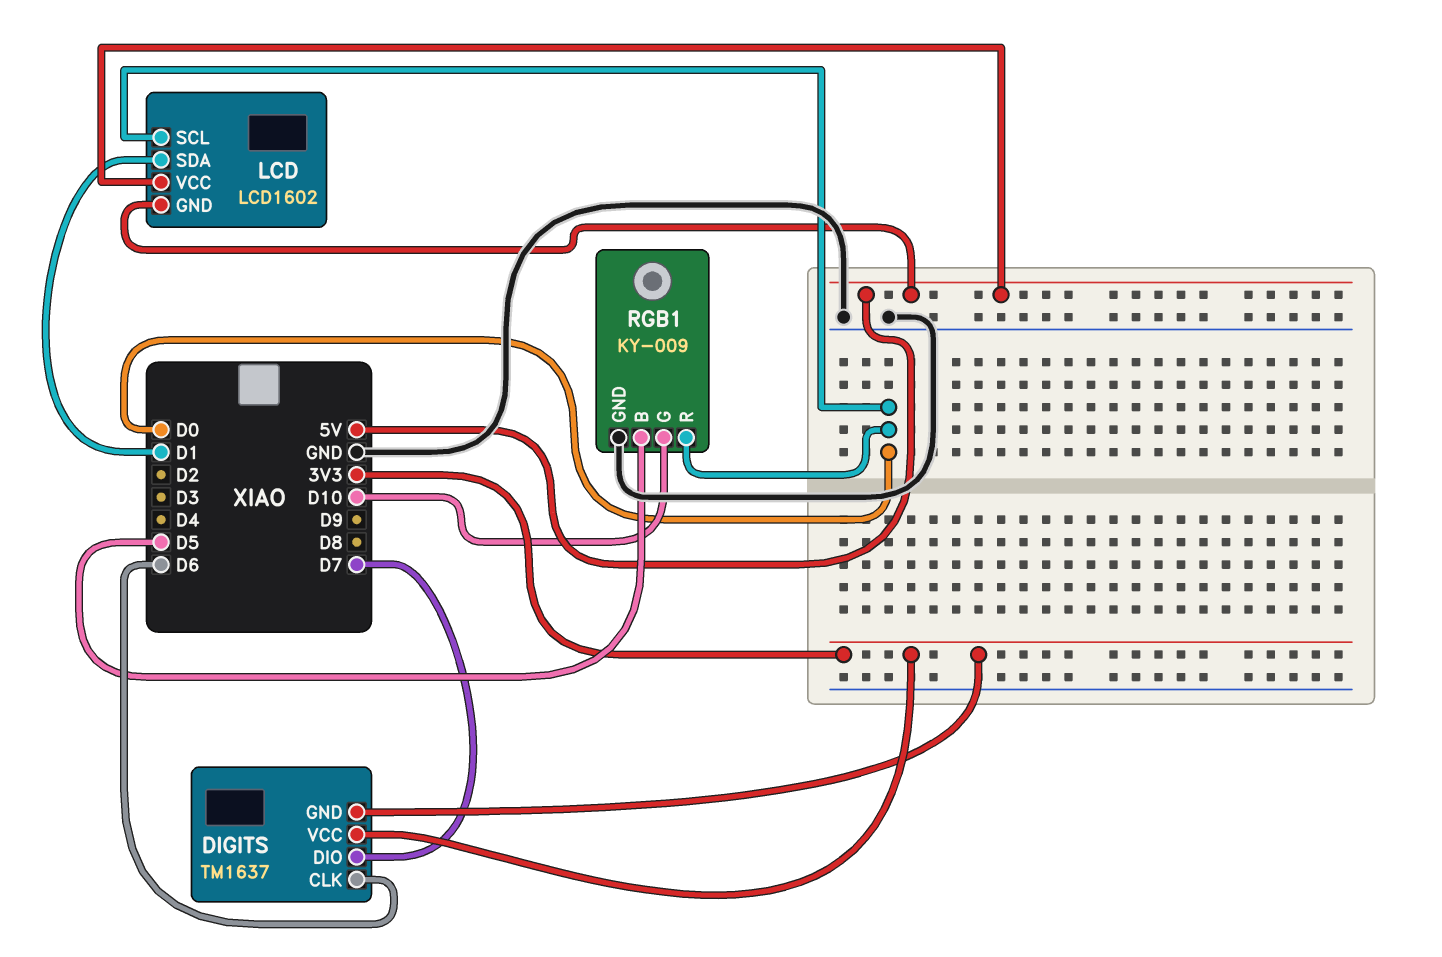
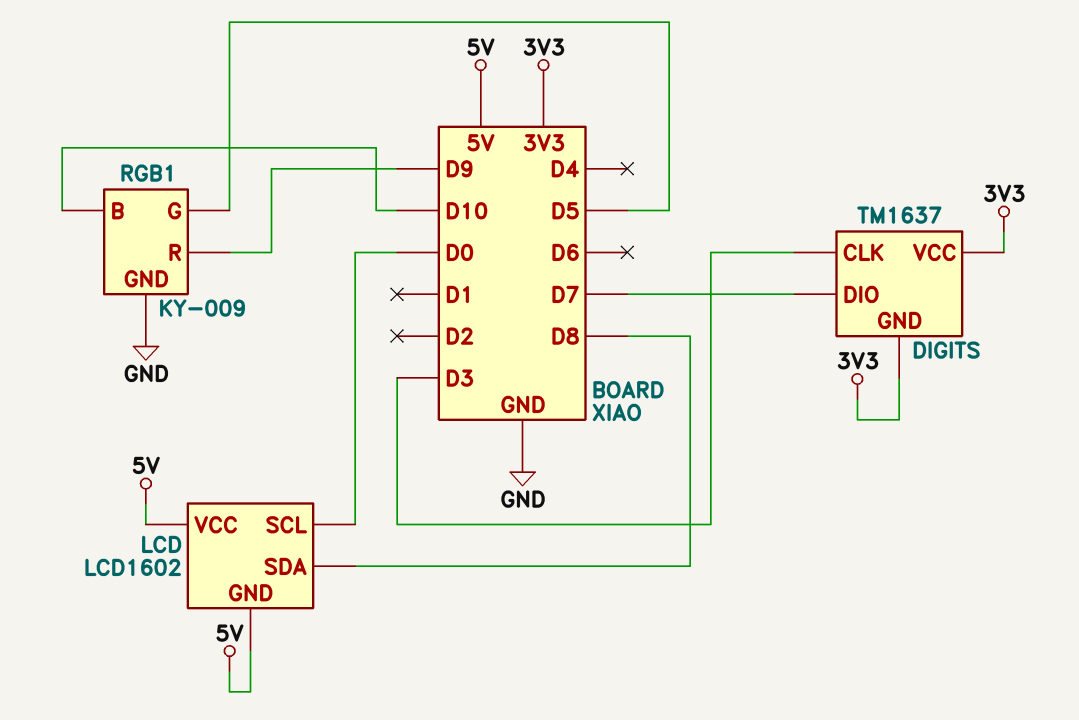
DIGITS pin CLK: D6 -> D3
LCD pin SDA: D1 -> D8
RGB1 pin B: D5 -> D10
RGB1 pin G: D10 -> D5
RGB1 pin R: D0 -> D9

